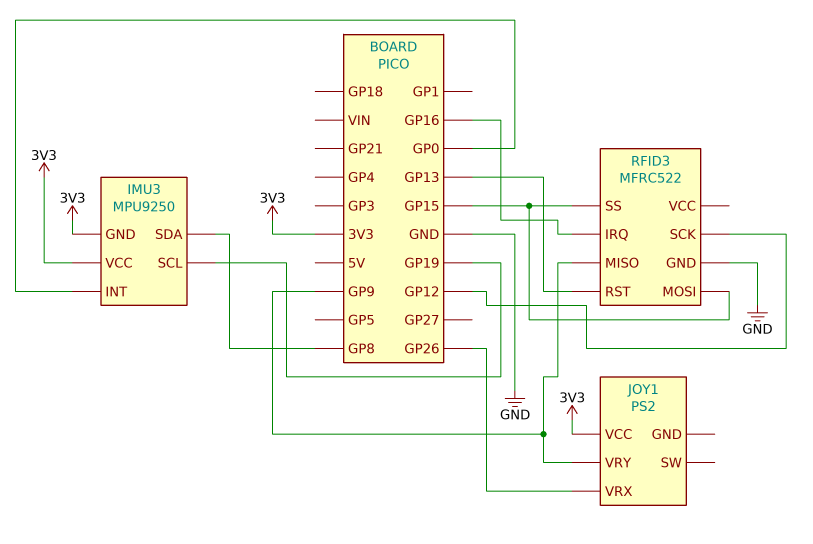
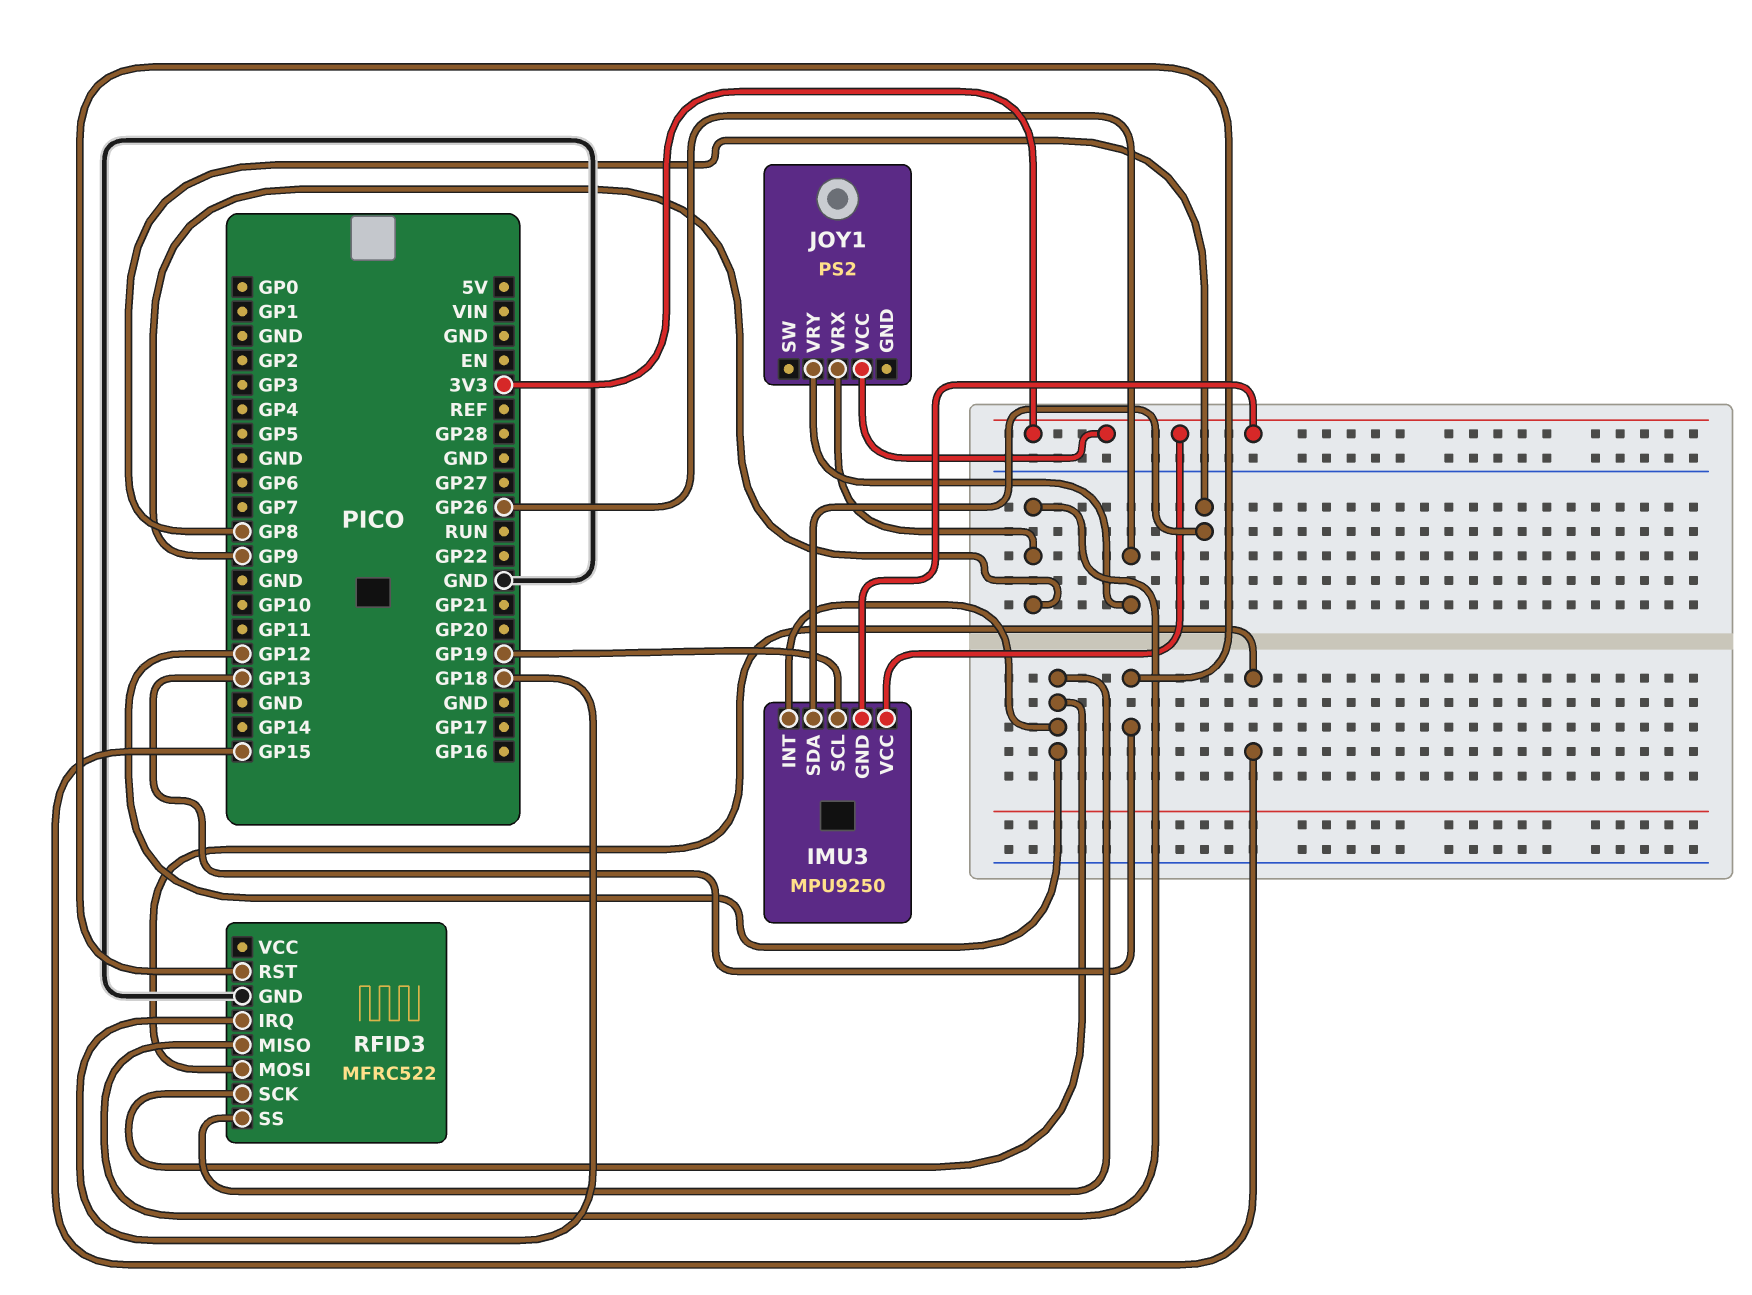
IMU3 pin INT: GP0 -> GP12
JOY1 pin VRX: GP26 -> GP9
JOY1 pin VRY: GP9 -> GP26
RFID3 pin IRQ: GP16 -> GP18
RFID3 pin SS: GP15 -> GP12

